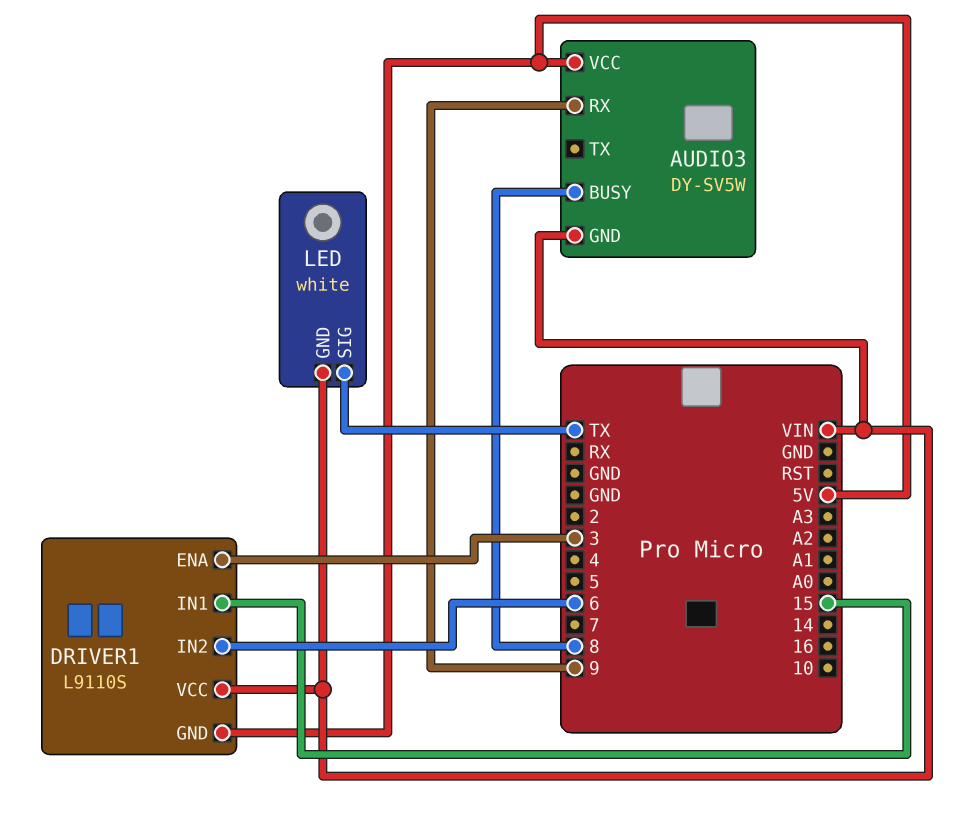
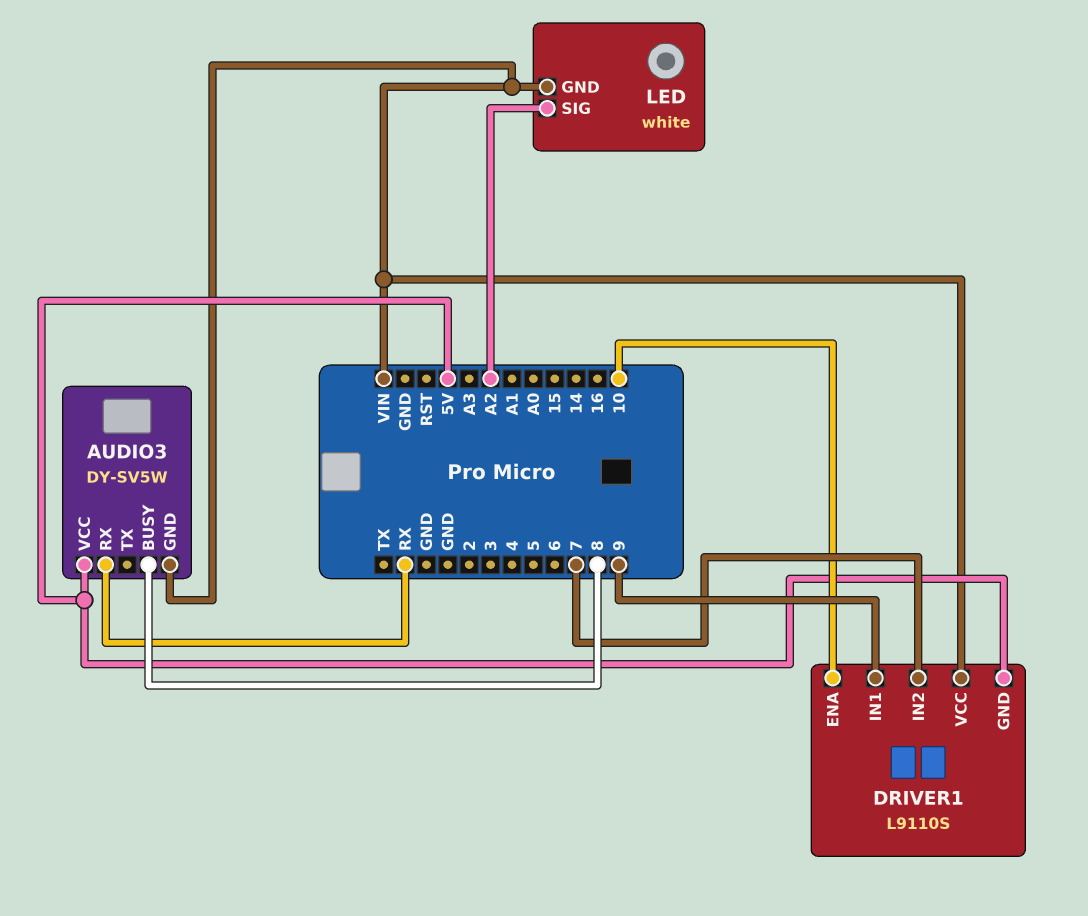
AUDIO3 pin RX: 9 -> RX
DRIVER1 pin ENA: 3 -> 10
DRIVER1 pin IN1: 15 -> 9
DRIVER1 pin IN2: 6 -> 7
LED pin SIG: TX -> A2

